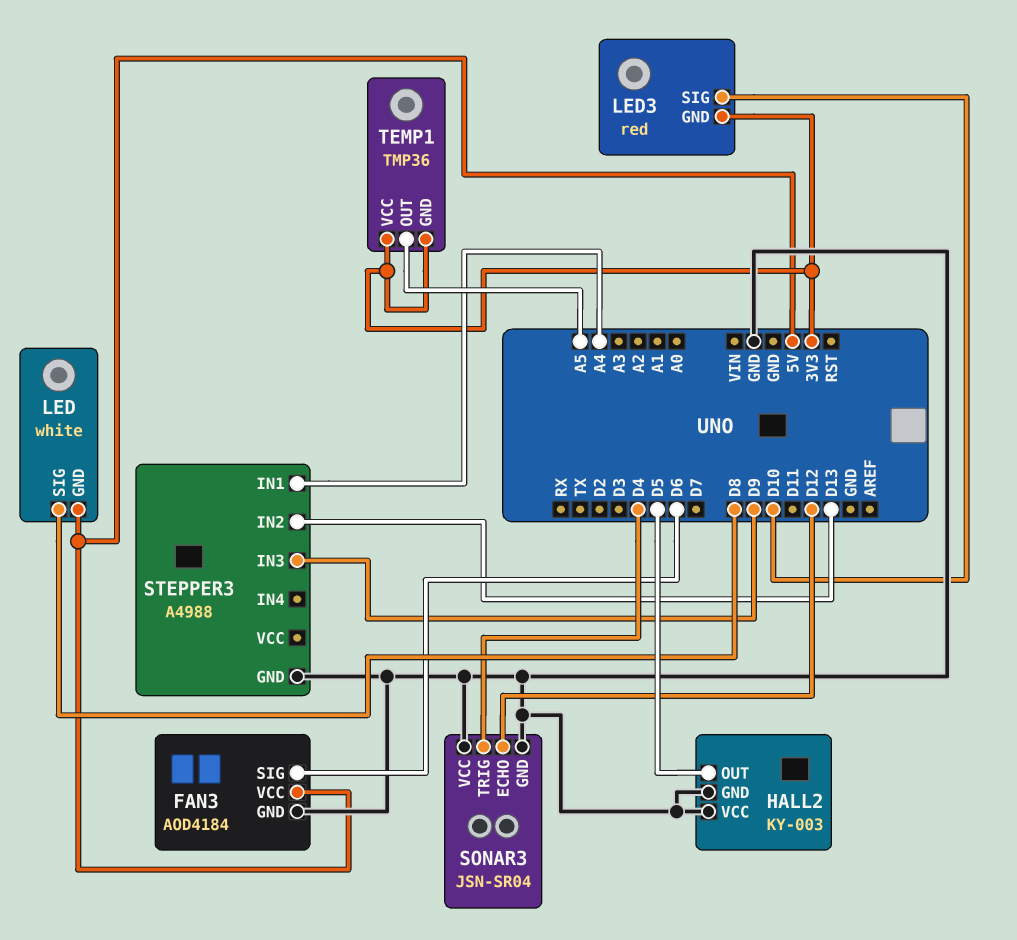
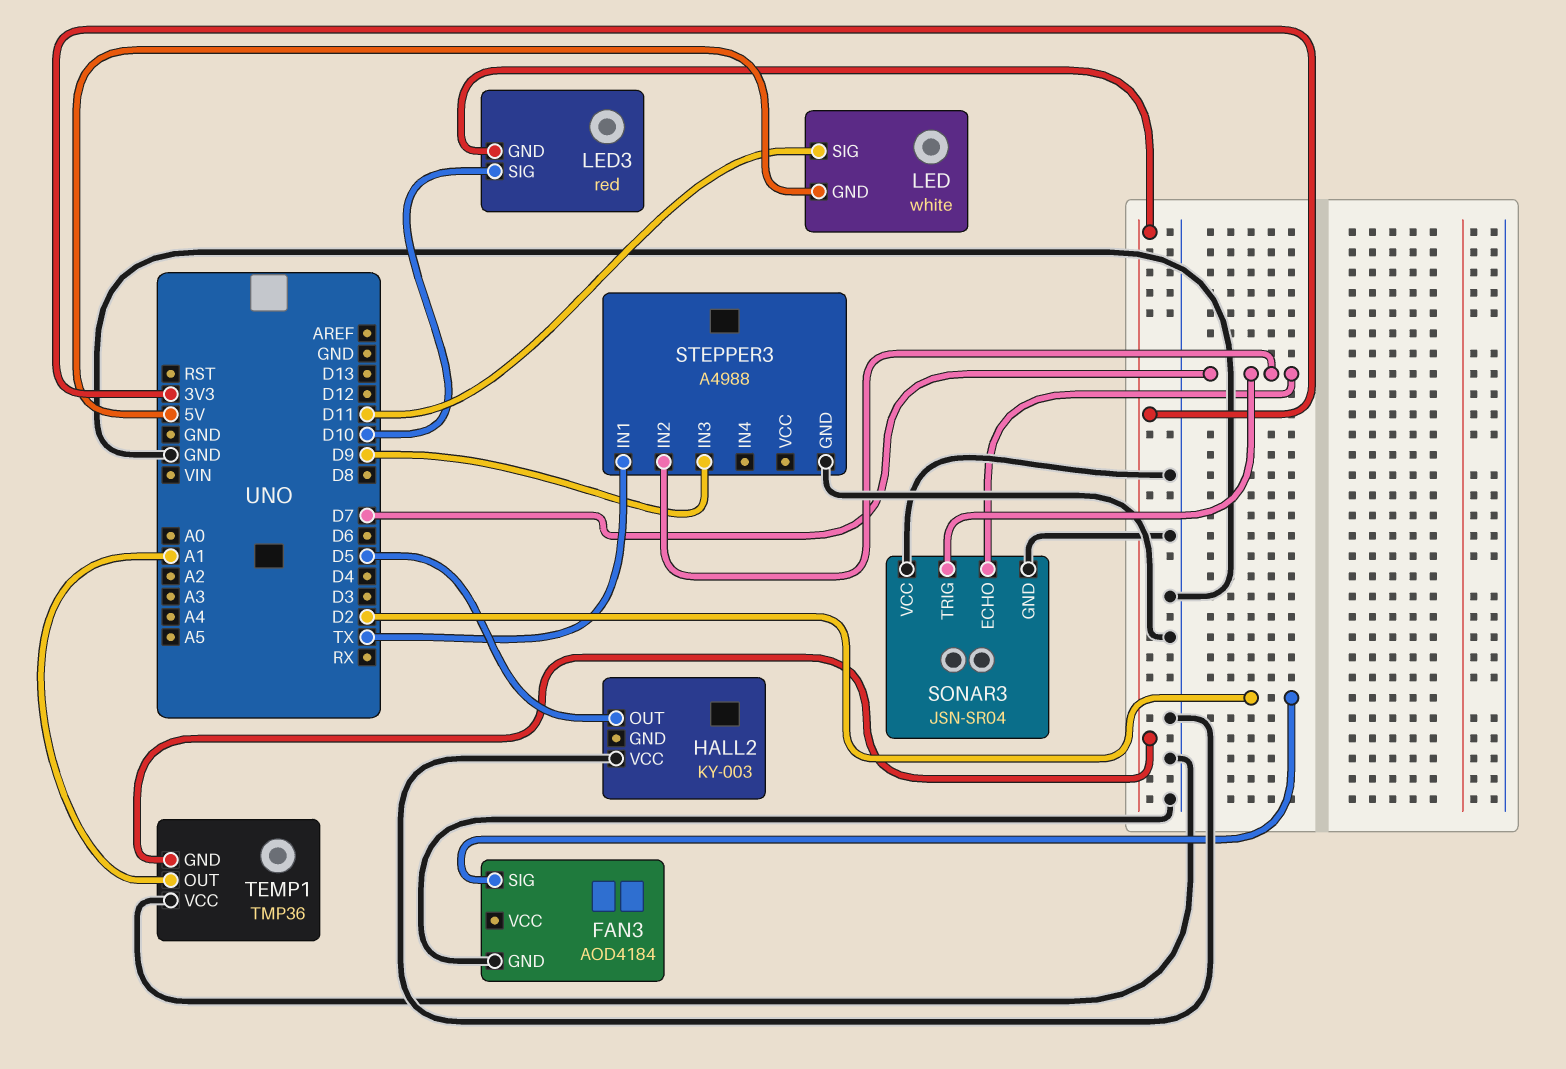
FAN3 pin SIG: D6 -> D2
FAN3 pin VCC: 5V -> none
HALL2 pin GND: GND -> none
LED pin SIG: D8 -> D11
SONAR3 pin ECHO: D12 -> D7
SONAR3 pin TRIG: D4 -> D7
STEPPER3 pin IN1: A4 -> TX
STEPPER3 pin IN2: D13 -> D7
TEMP1 pin OUT: A5 -> A1
TEMP1 pin VCC: 3V3 -> GND

